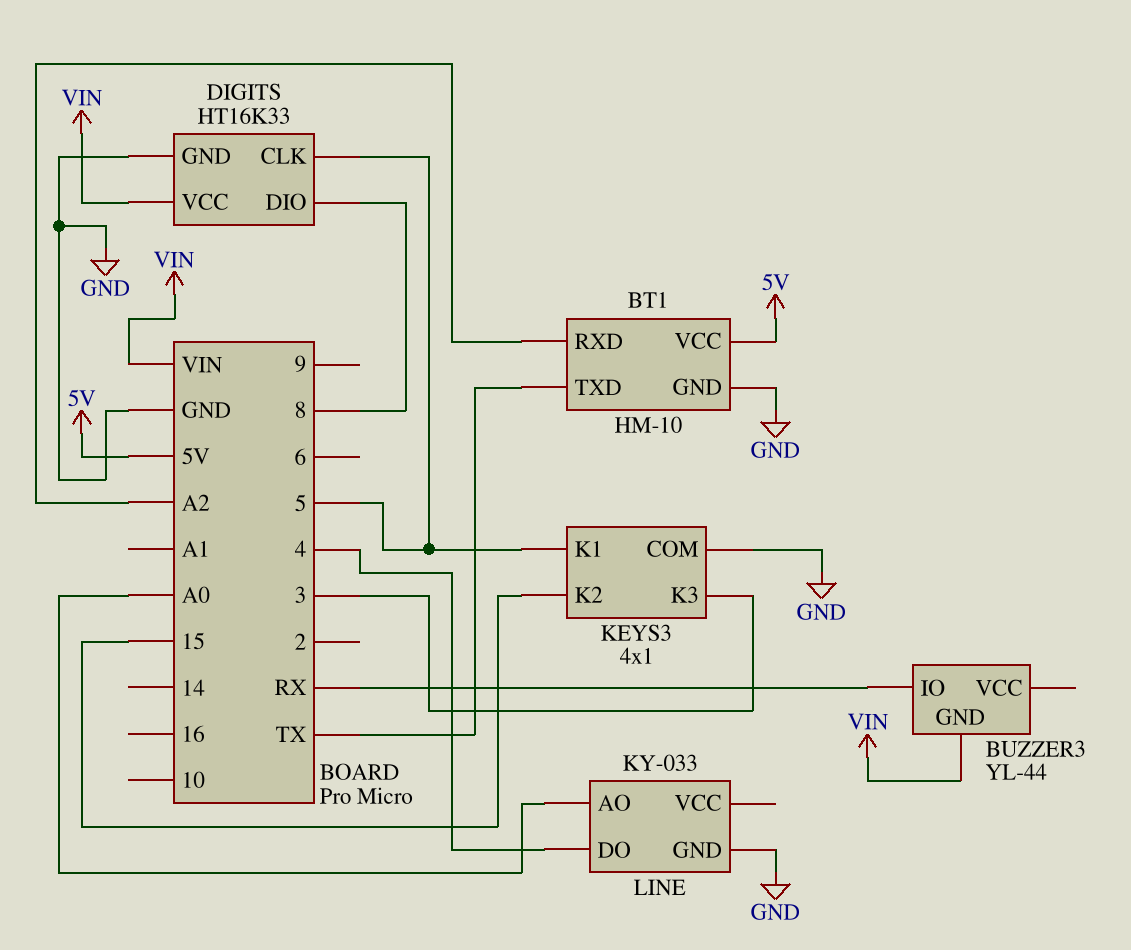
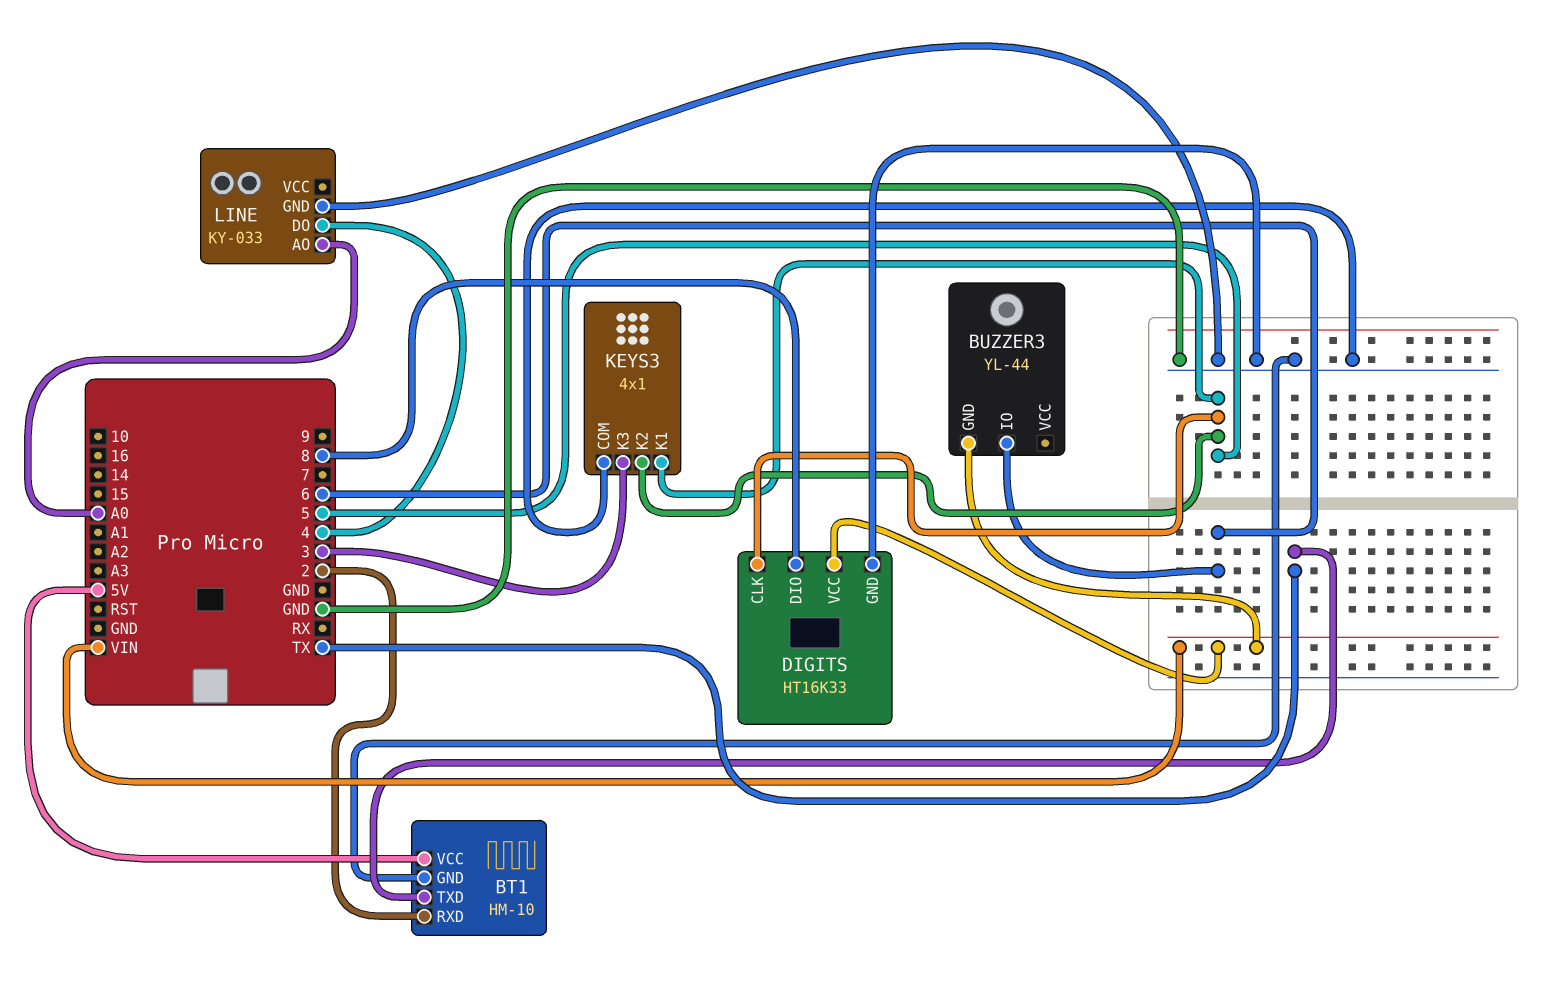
BT1 pin RXD: A2 -> 2
BUZZER3 pin IO: RX -> 6
KEYS3 pin K2: 15 -> 5

